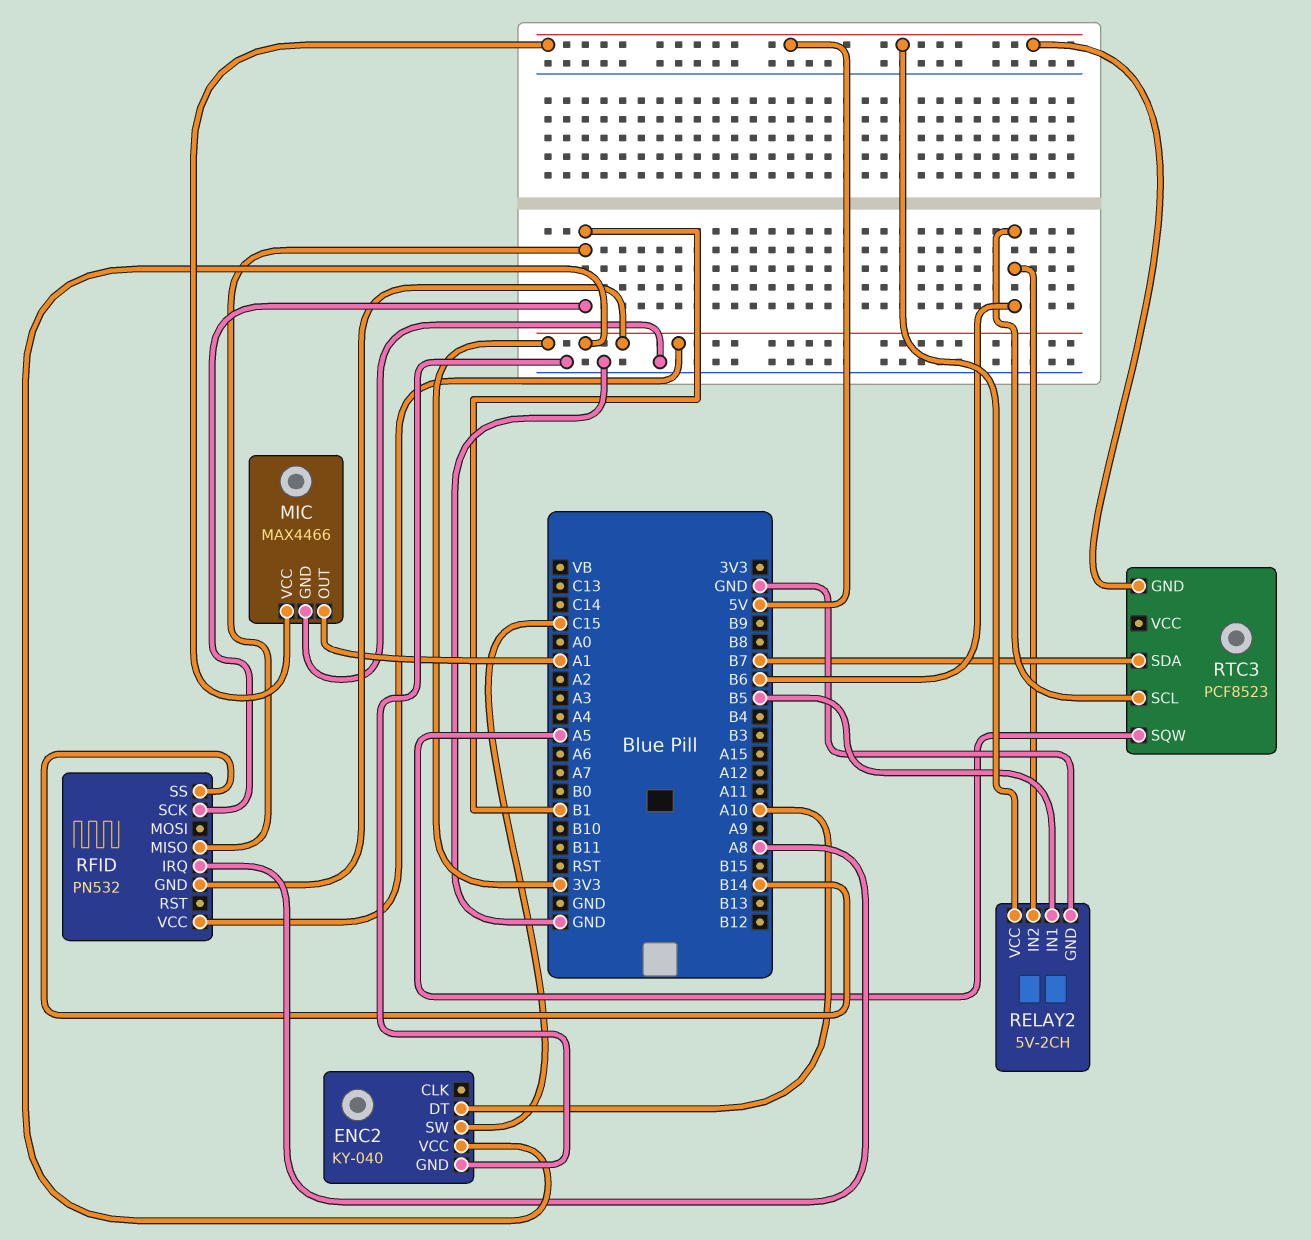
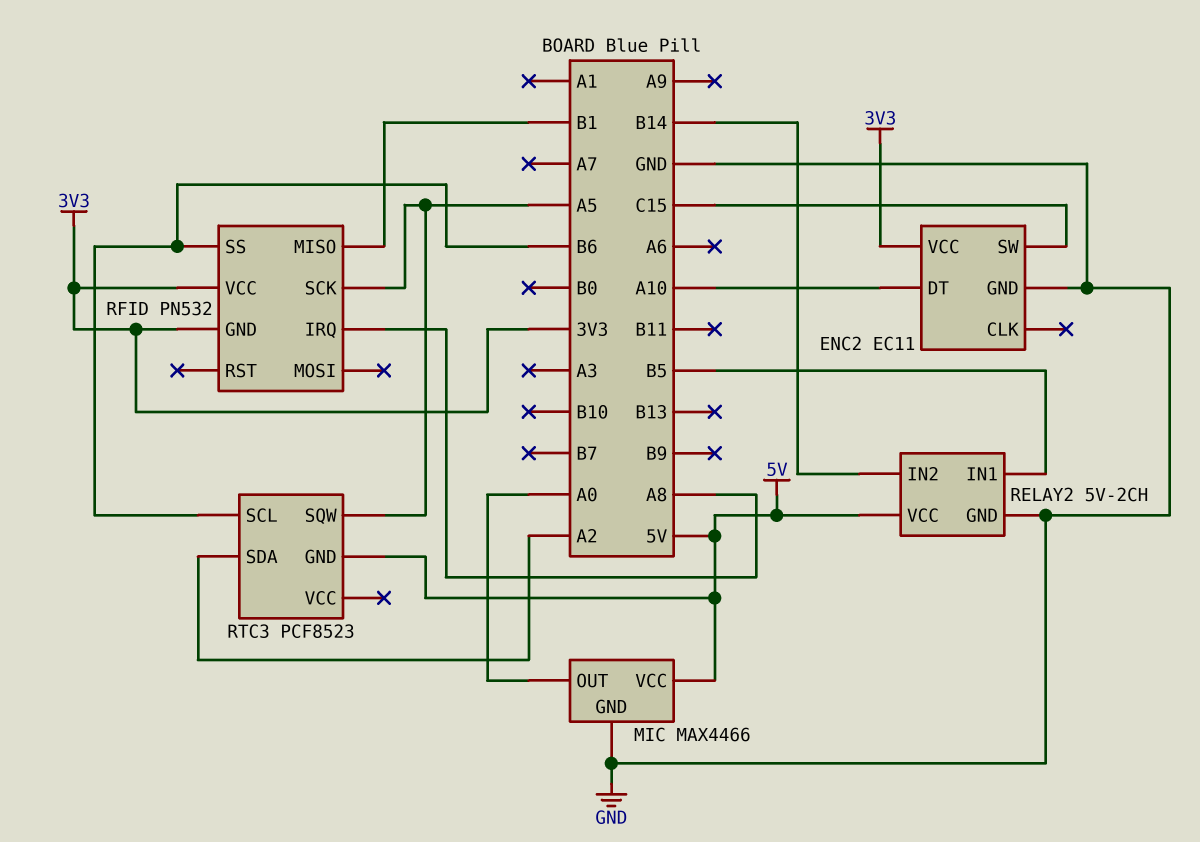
ENC2: KY-040 -> EC11
MIC pin OUT: A1 -> A0
RELAY2 pin IN2: B6 -> B14
RFID pin SCK: B1 -> A5
RFID pin SS: B14 -> B6
RTC3 pin SDA: B7 -> A2

